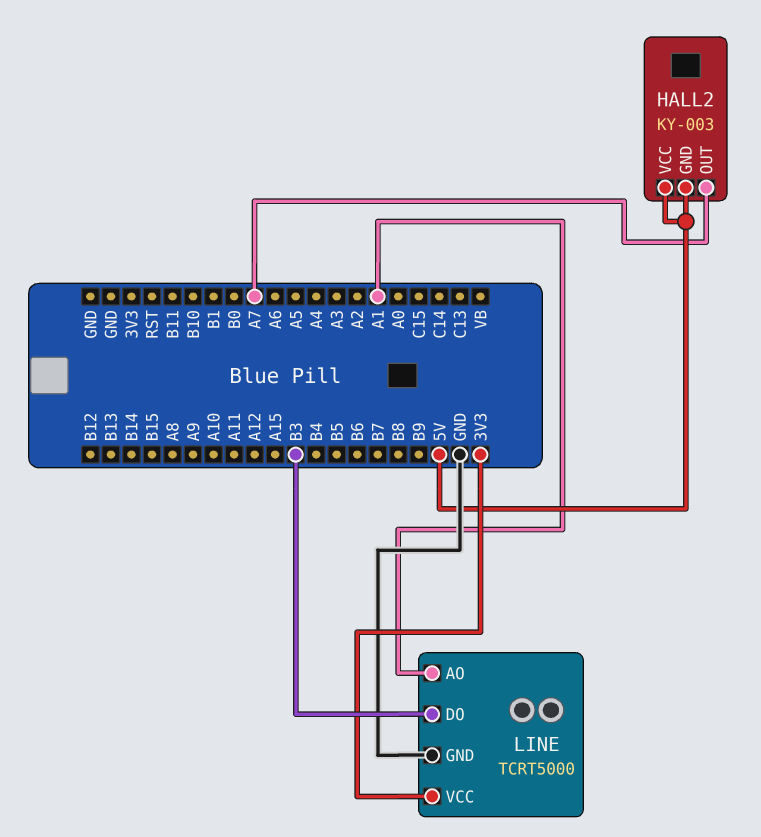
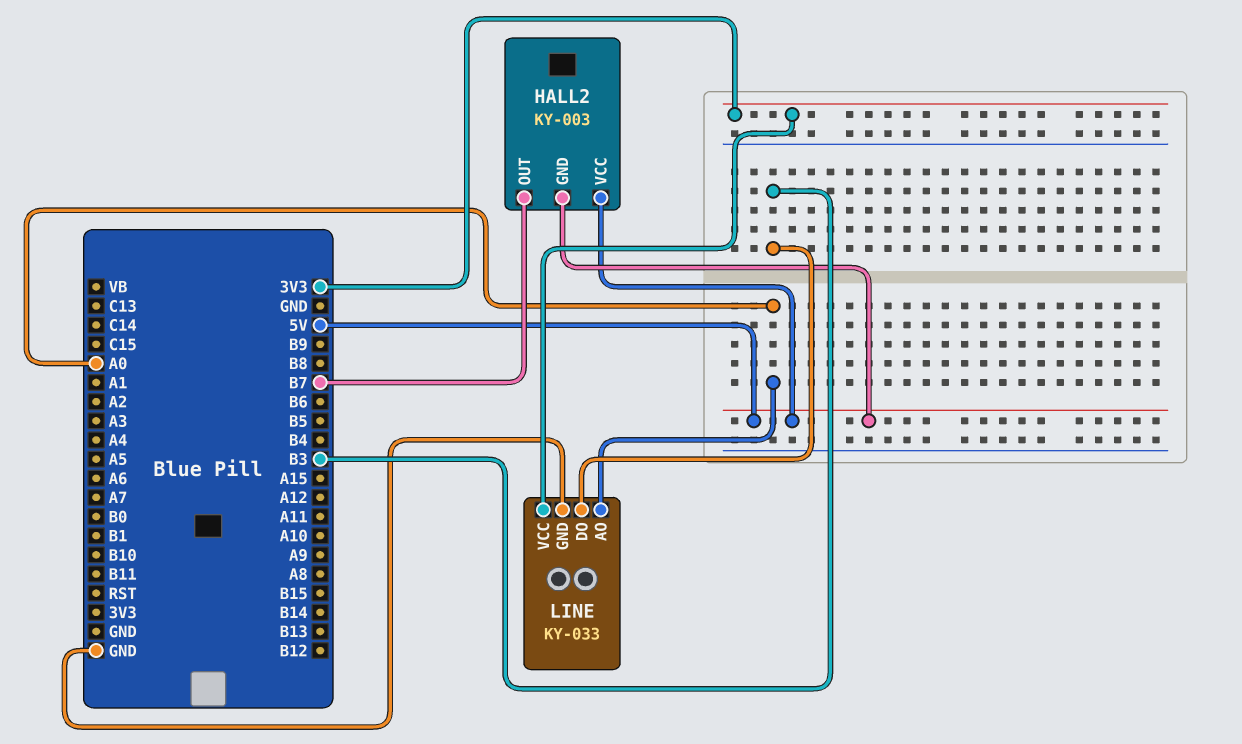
HALL2 pin OUT: A7 -> B7
LINE: TCRT5000 -> KY-033
LINE pin AO: A1 -> A0

